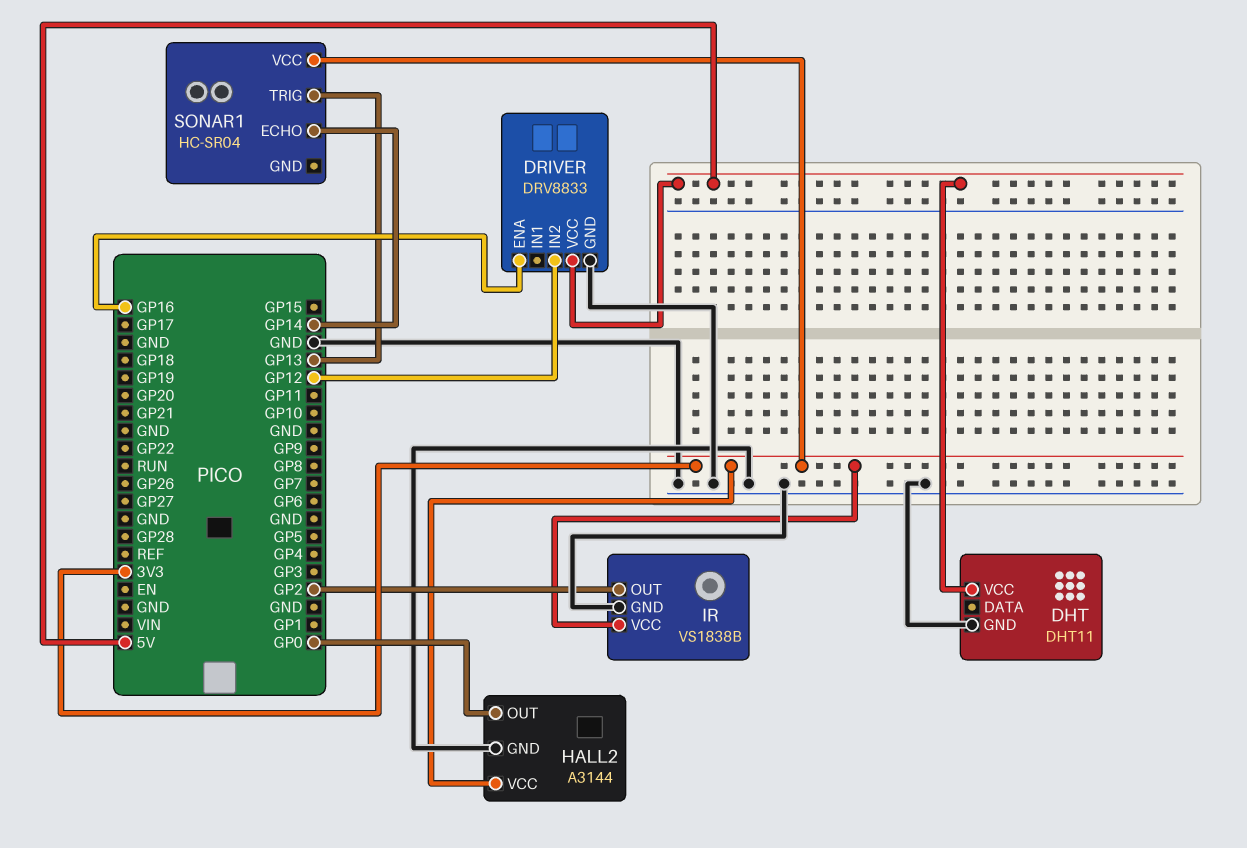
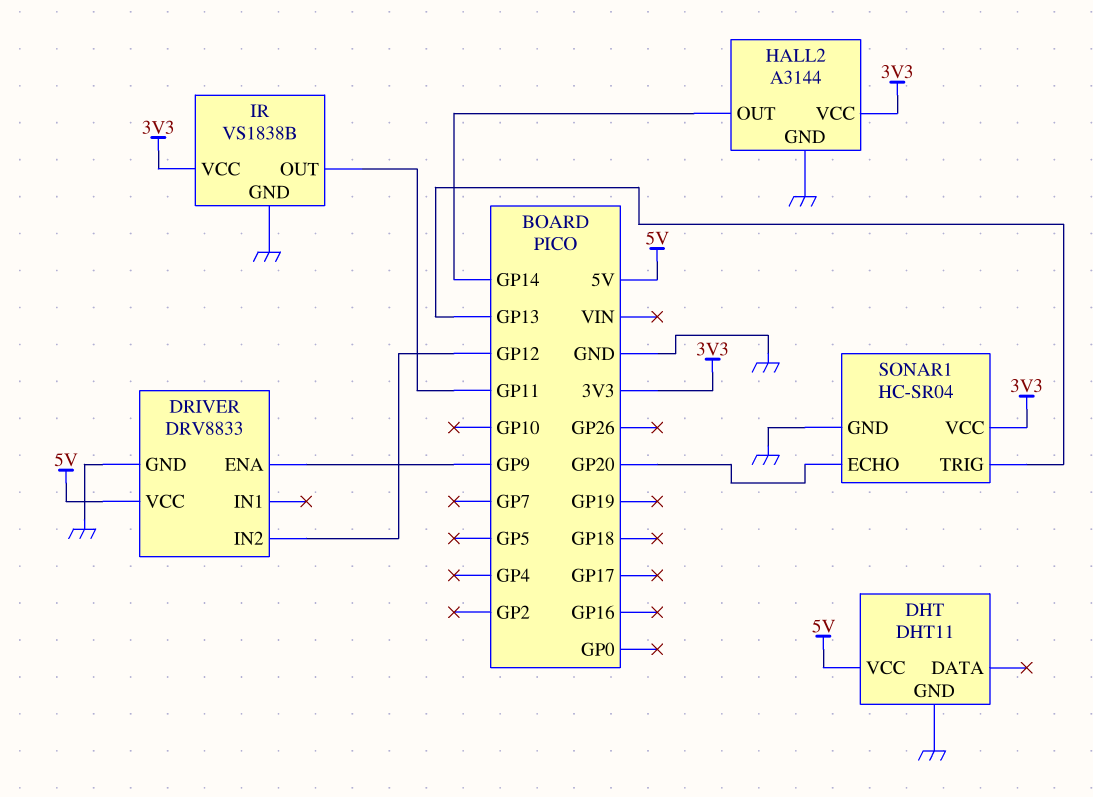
DRIVER pin ENA: GP16 -> GP9
HALL2 pin OUT: GP0 -> GP14
IR pin OUT: GP2 -> GP11
SONAR1 pin ECHO: GP14 -> GP20
SONAR1 pin GND: none -> GND

